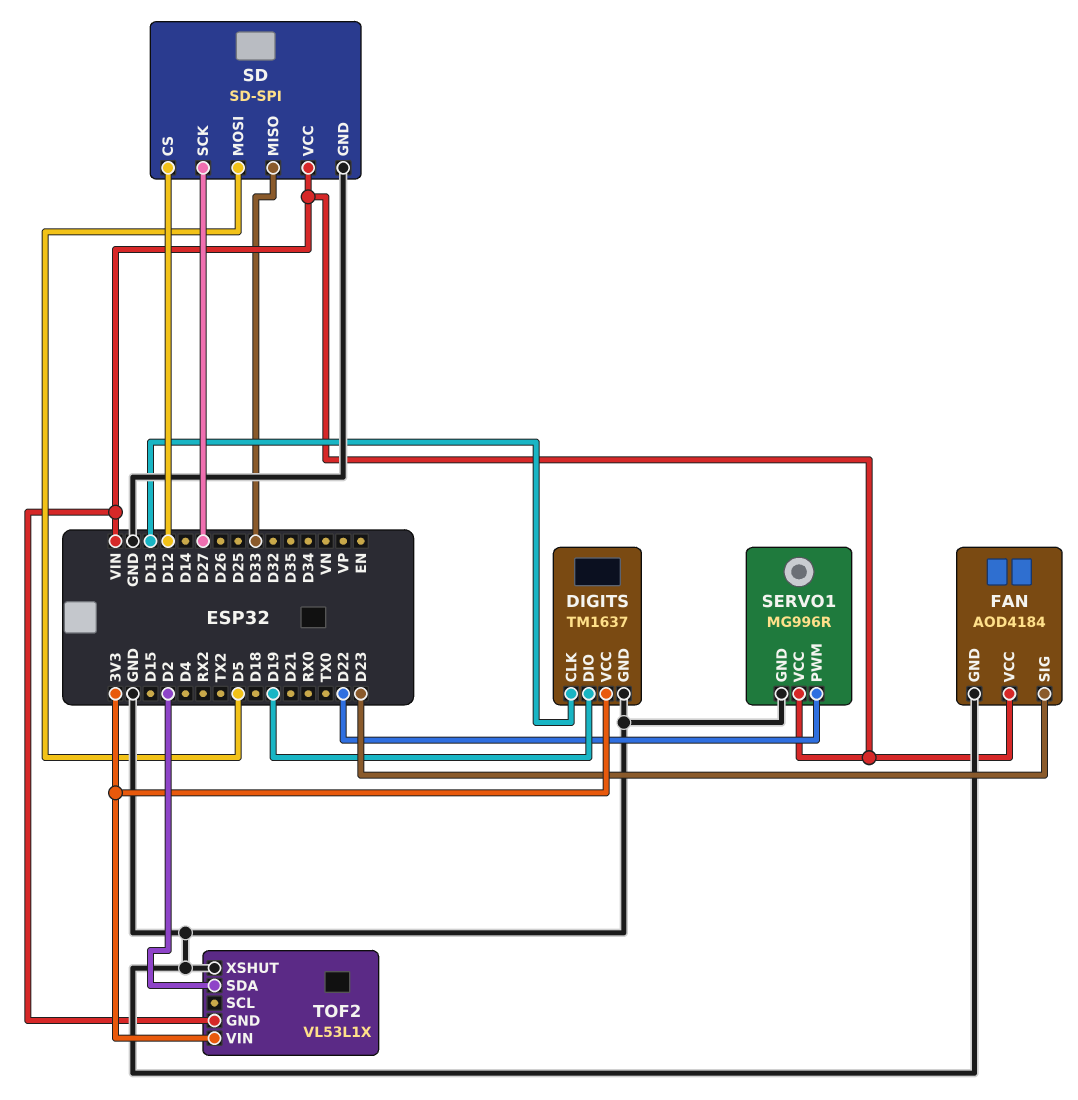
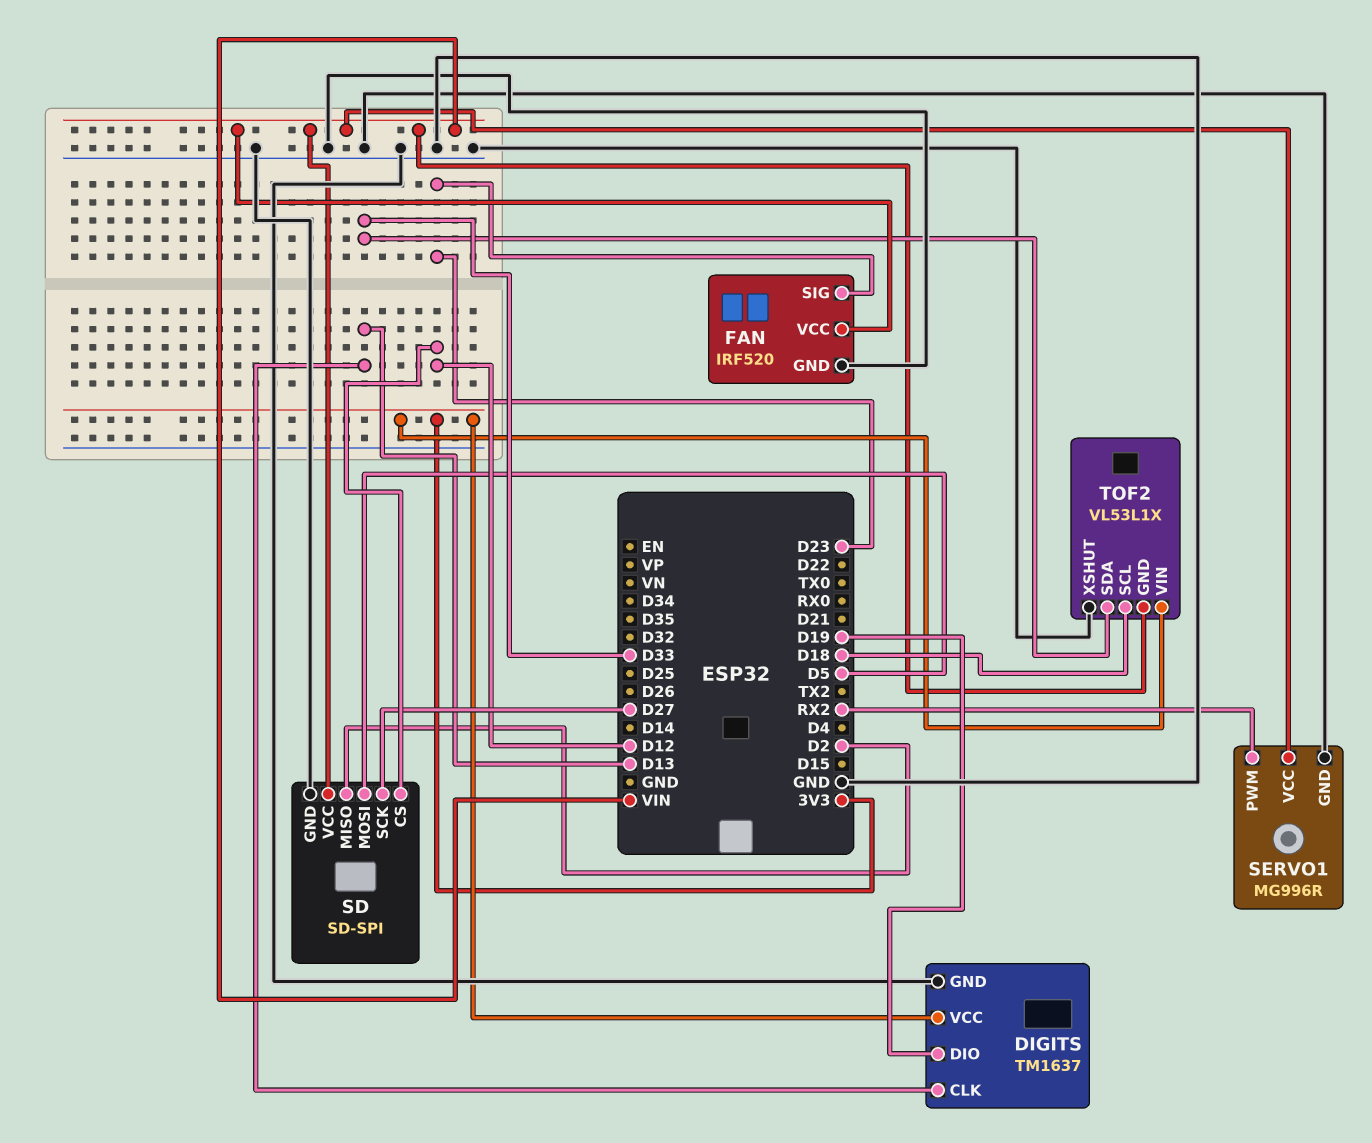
FAN: AOD4184 -> IRF520
SD pin MISO: D33 -> D2
SERVO1 pin PWM: D22 -> RX2
TOF2 pin SCL: none -> D18
TOF2 pin SDA: D2 -> D33

